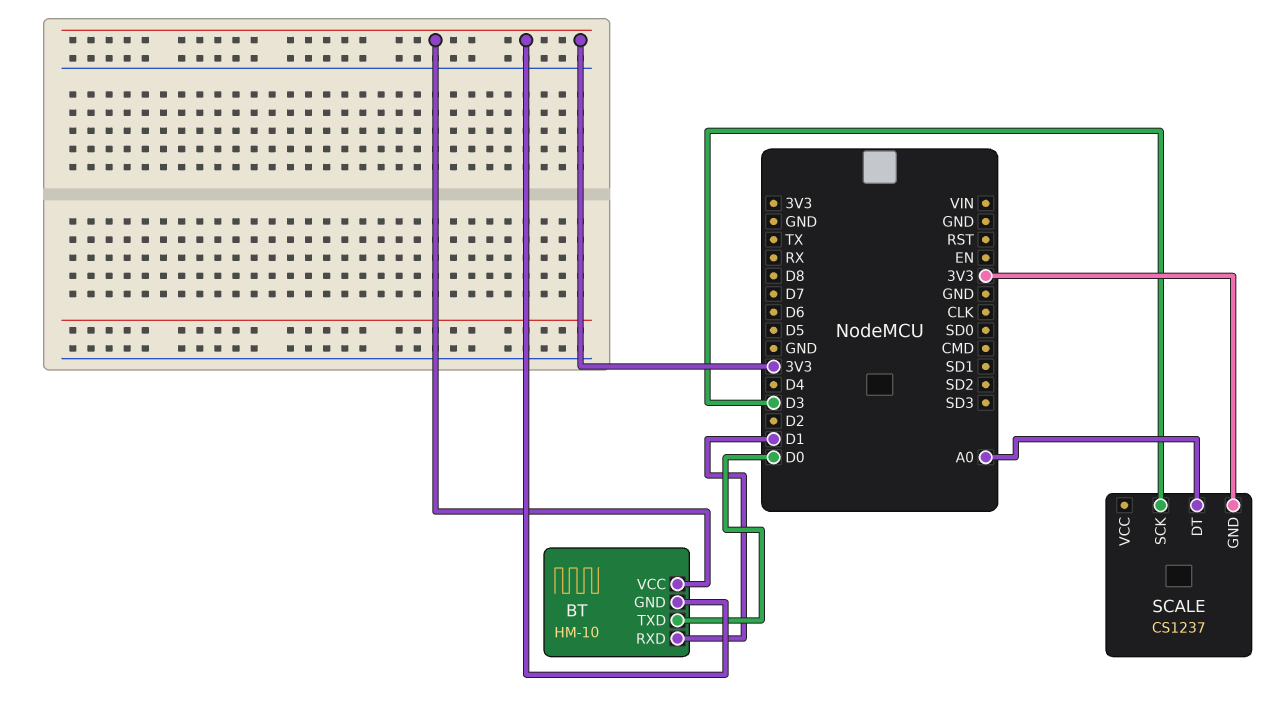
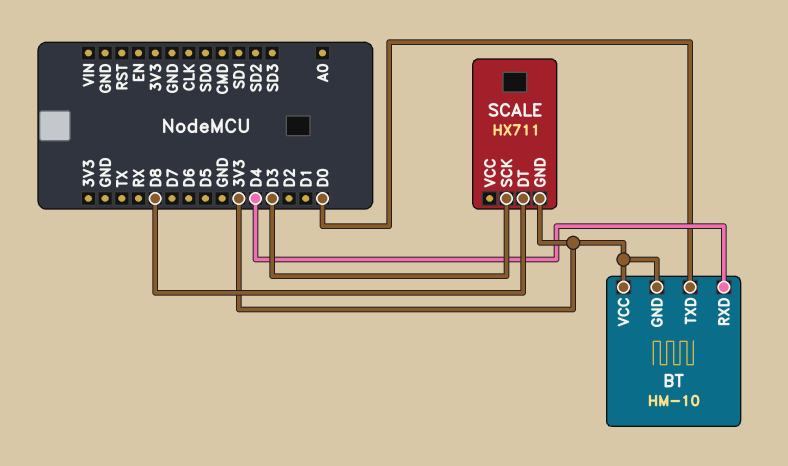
BT pin RXD: D1 -> D4
SCALE: CS1237 -> HX711
SCALE pin DT: A0 -> D8

